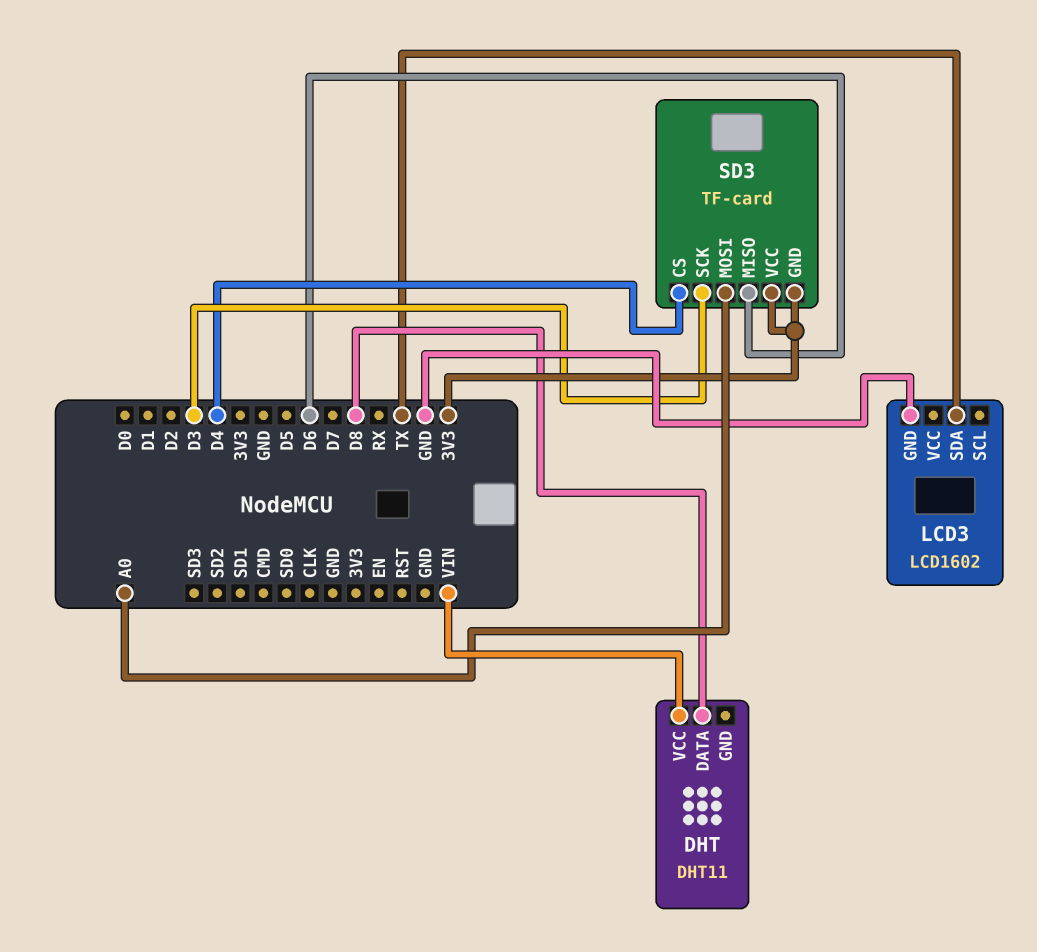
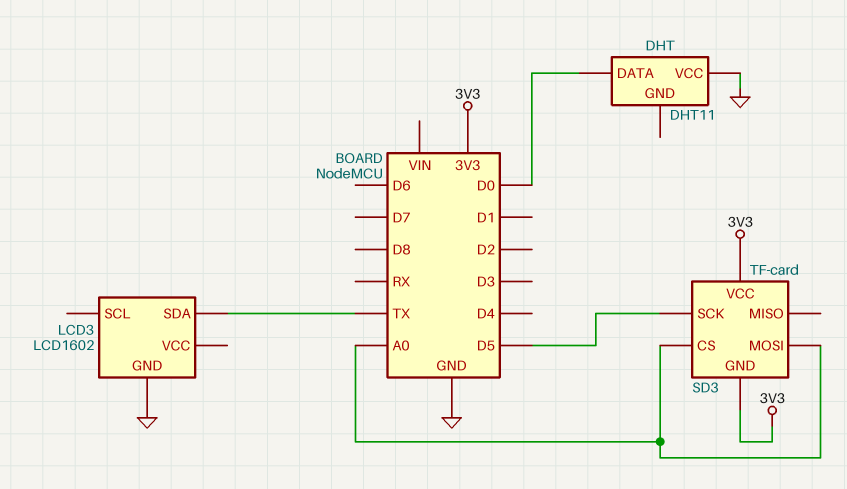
DHT pin DATA: D8 -> D0
DHT pin VCC: VIN -> GND
SD3 pin CS: D4 -> A0
SD3 pin MISO: D6 -> none
SD3 pin SCK: D3 -> D5

